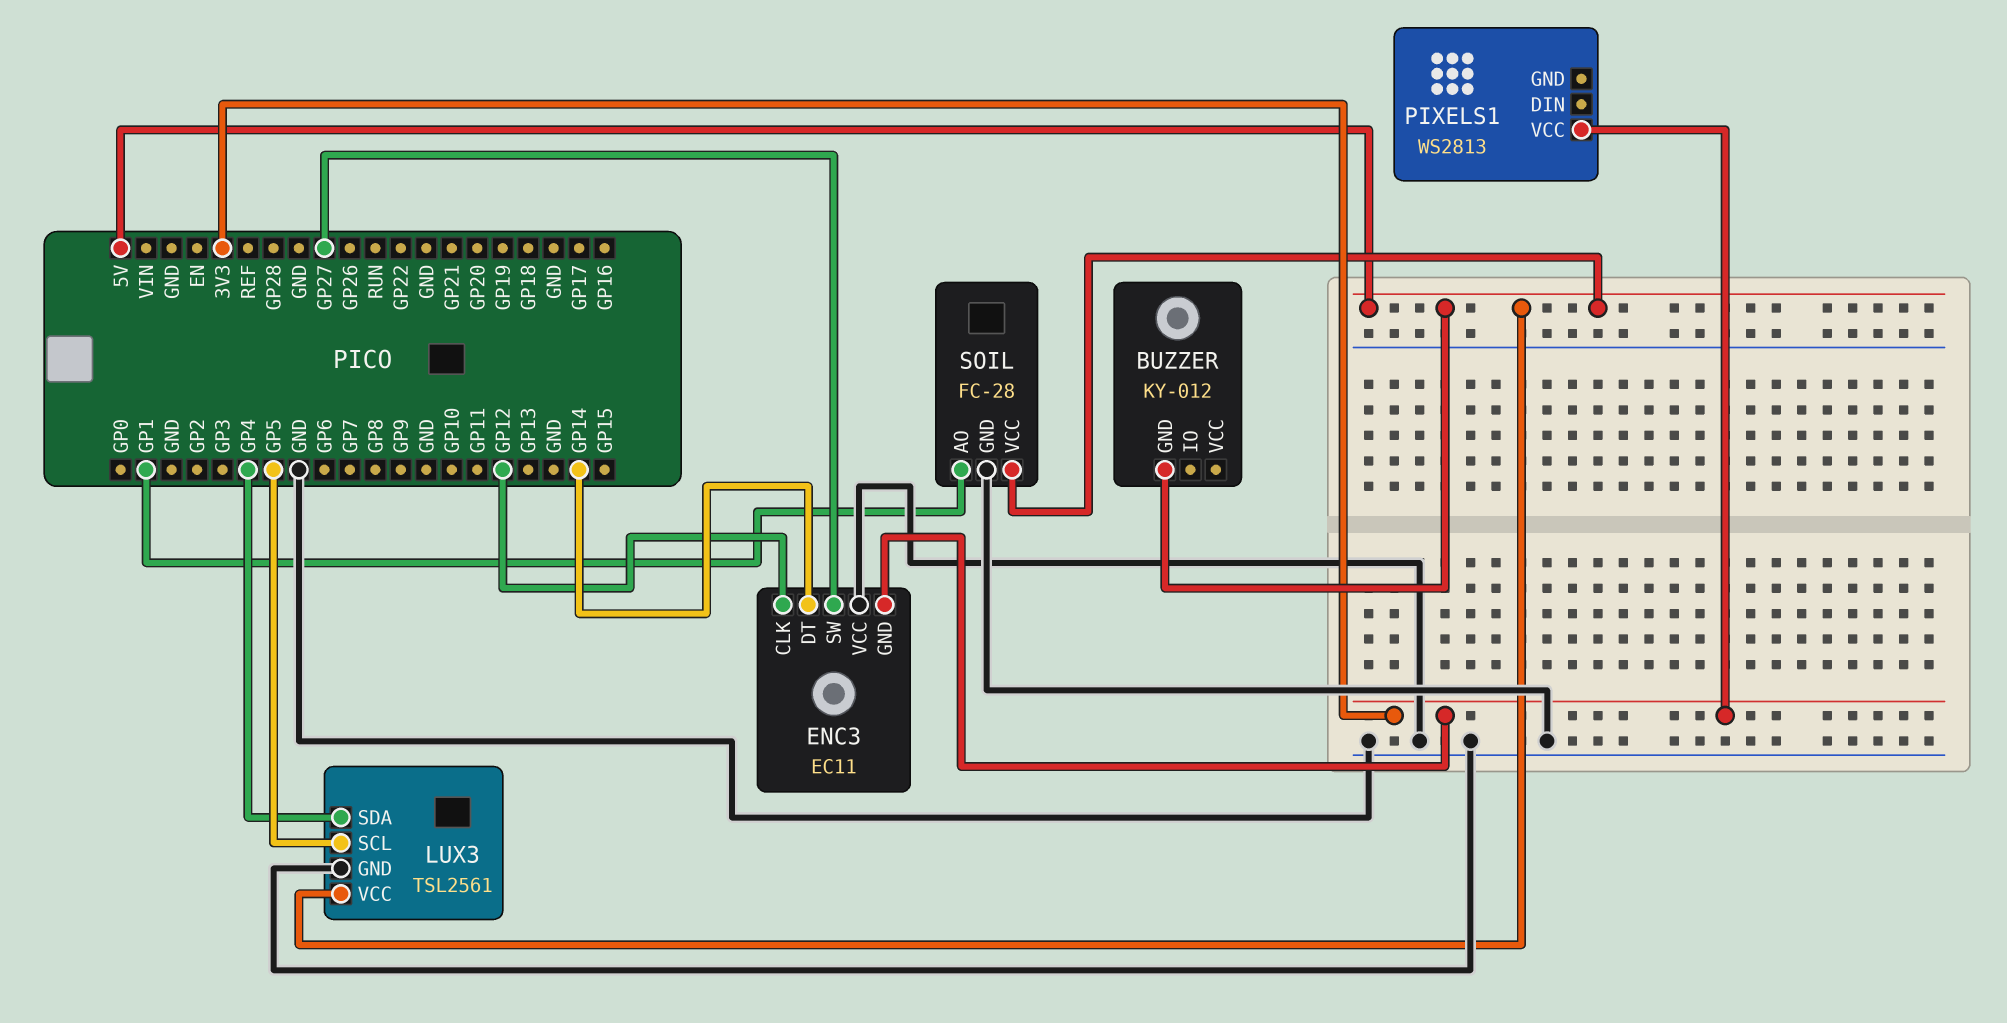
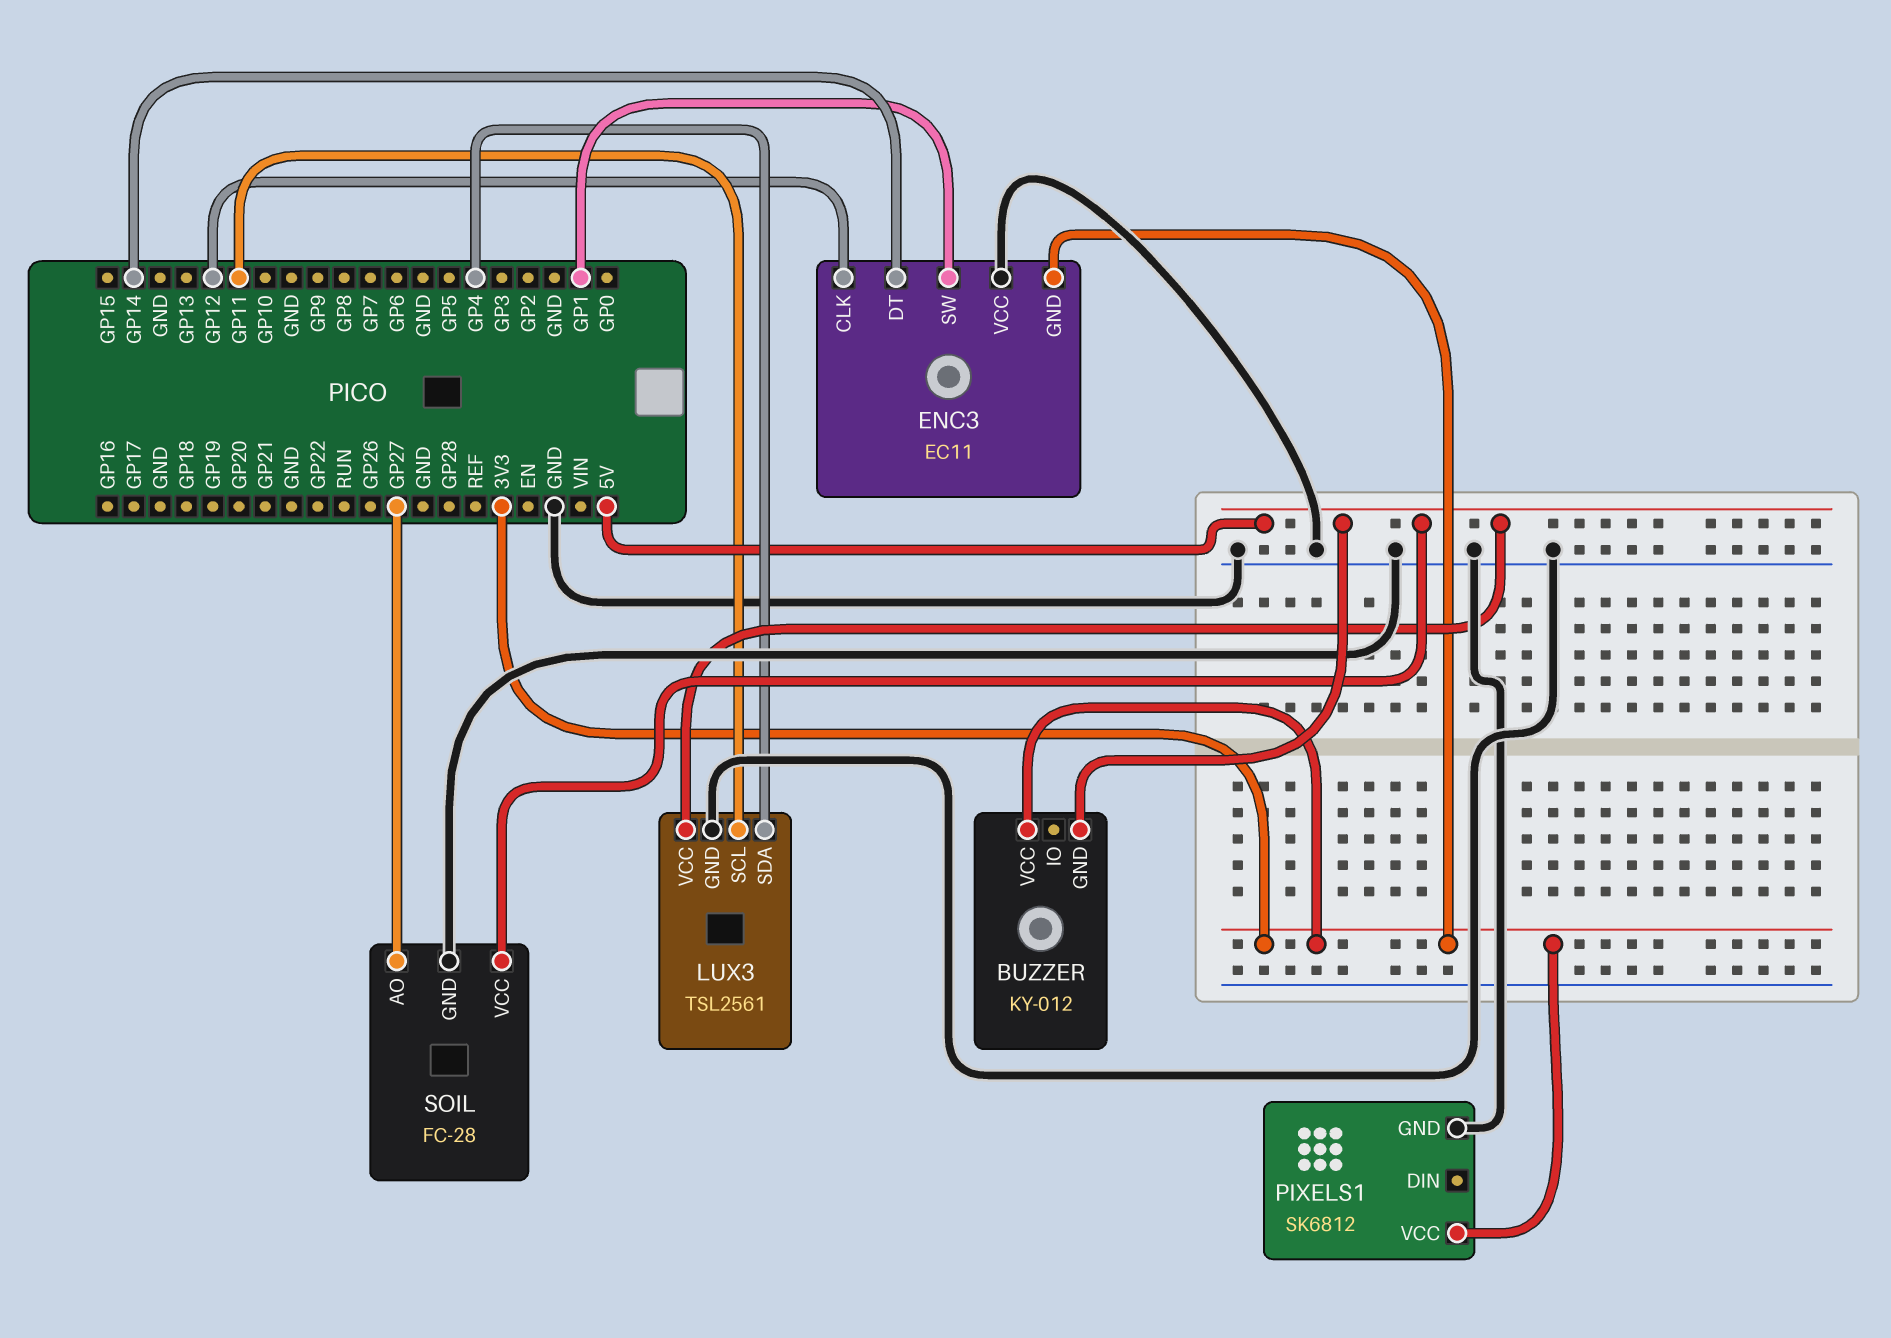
BUZZER pin VCC: none -> 3V3
ENC3 pin SW: GP27 -> GP1
LUX3 pin SCL: GP5 -> GP11
PIXELS1: WS2813 -> SK6812
PIXELS1 pin GND: none -> GND
SOIL pin AO: GP1 -> GP27

